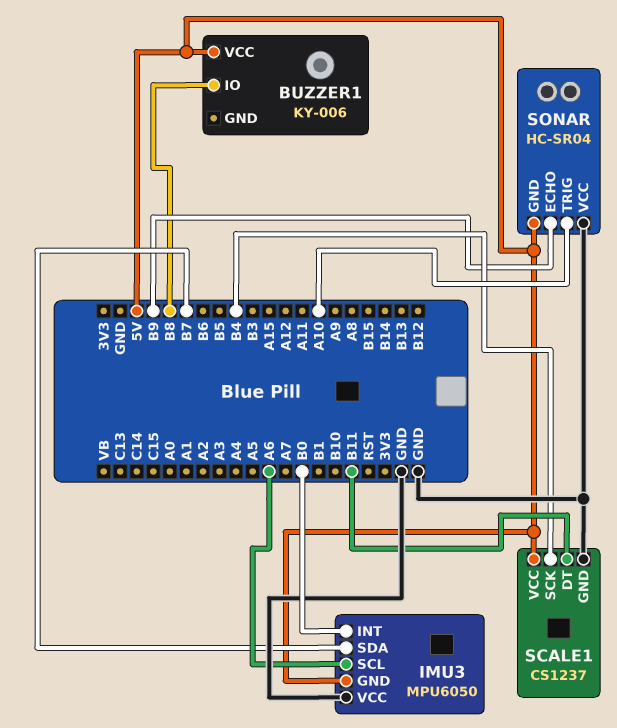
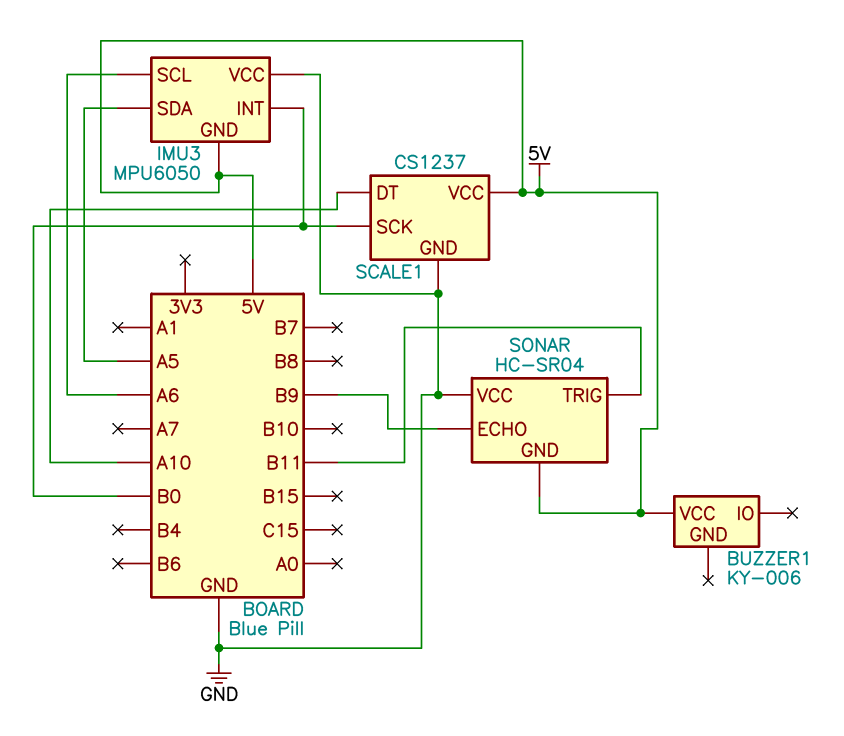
BUZZER1 pin IO: B8 -> none
IMU3 pin SDA: B7 -> A5
SCALE1 pin DT: B11 -> A10
SCALE1 pin SCK: B4 -> B0
SONAR pin TRIG: A10 -> B11

